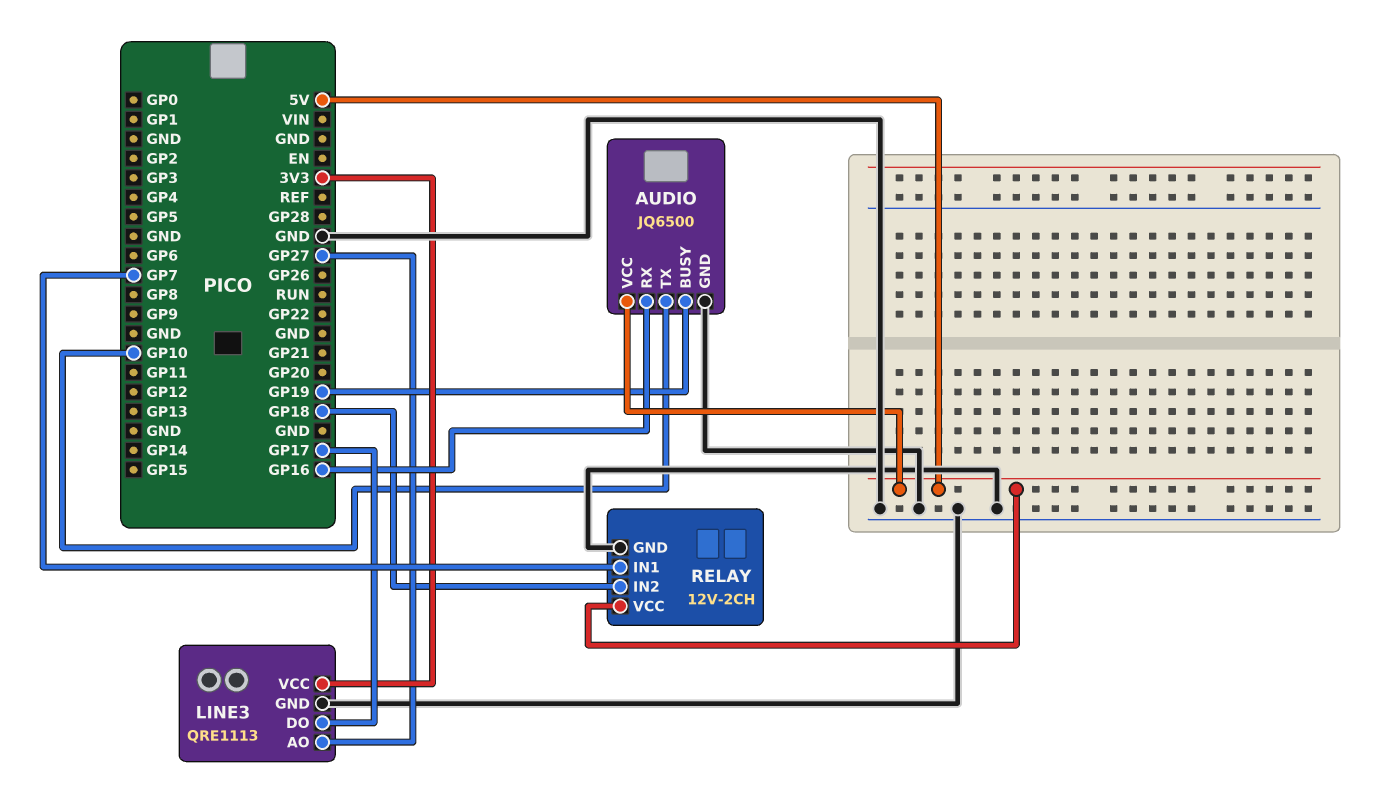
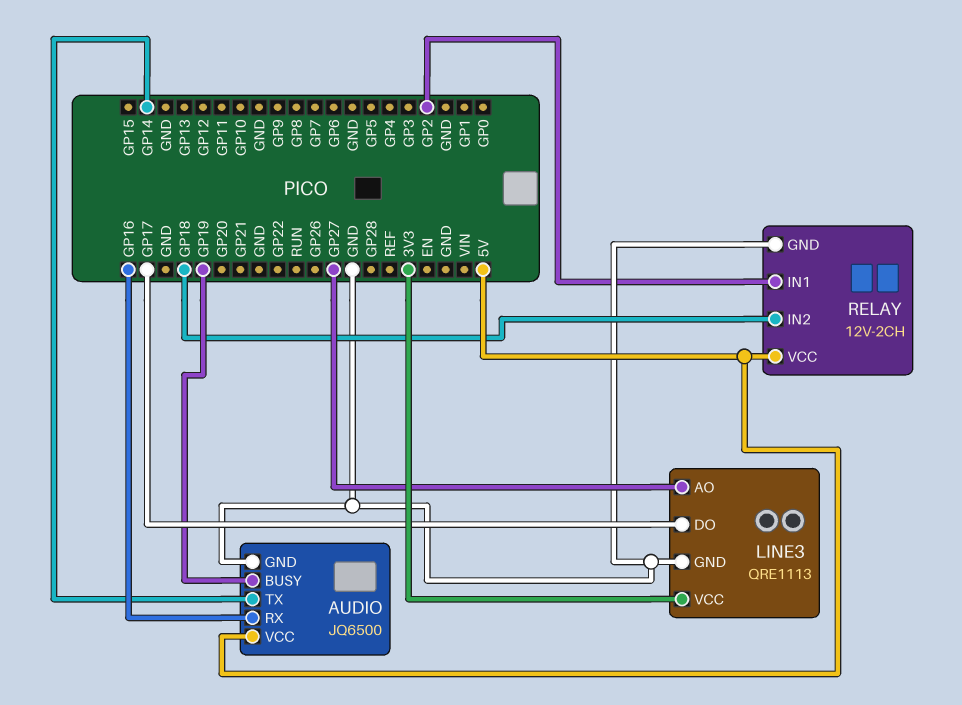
AUDIO pin TX: GP10 -> GP14
RELAY pin IN1: GP7 -> GP2

